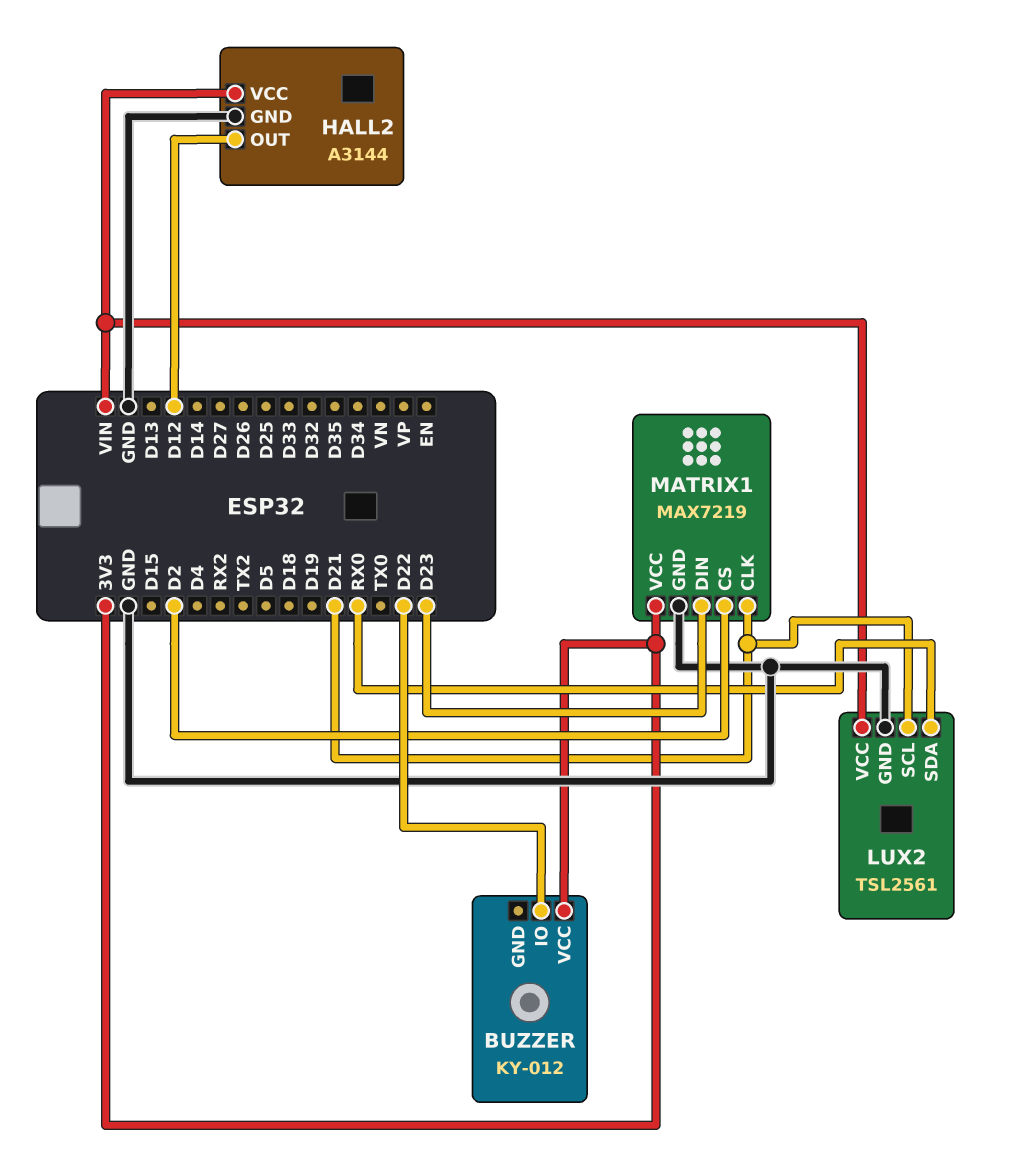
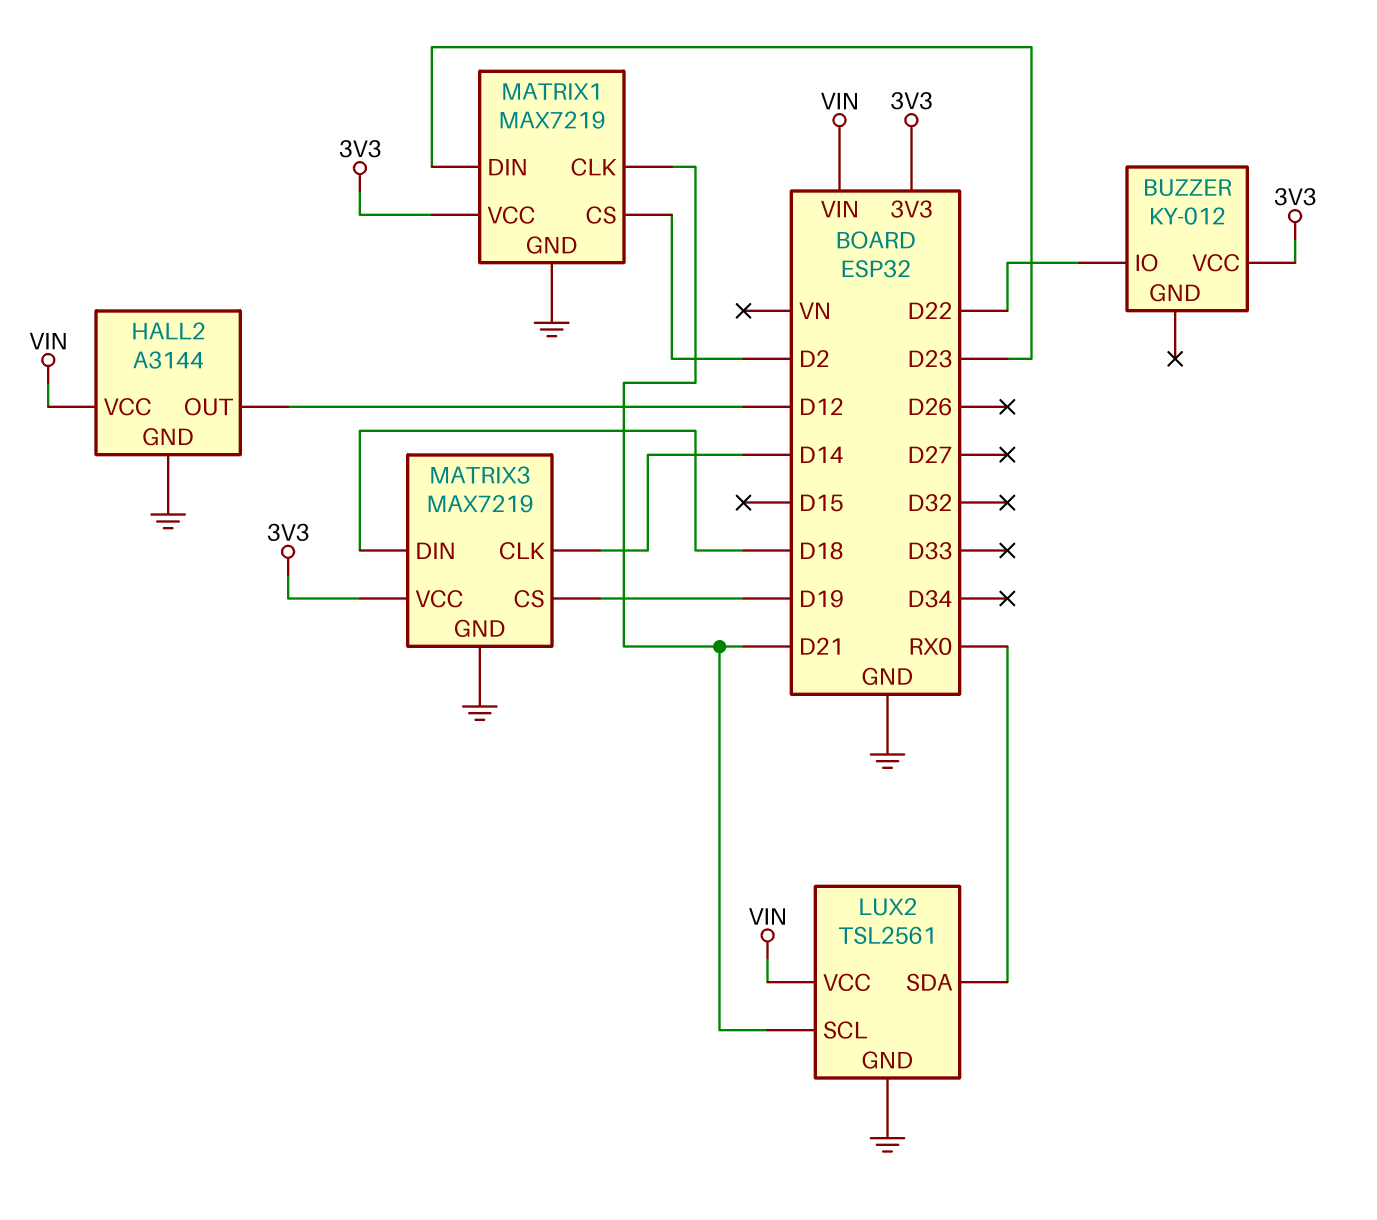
MATRIX3: none -> MAX7219
MATRIX3 pin CLK: none -> D14
MATRIX3 pin CS: none -> D19
MATRIX3 pin DIN: none -> D18
MATRIX3 pin GND: none -> GND
MATRIX3 pin VCC: none -> 3V3

